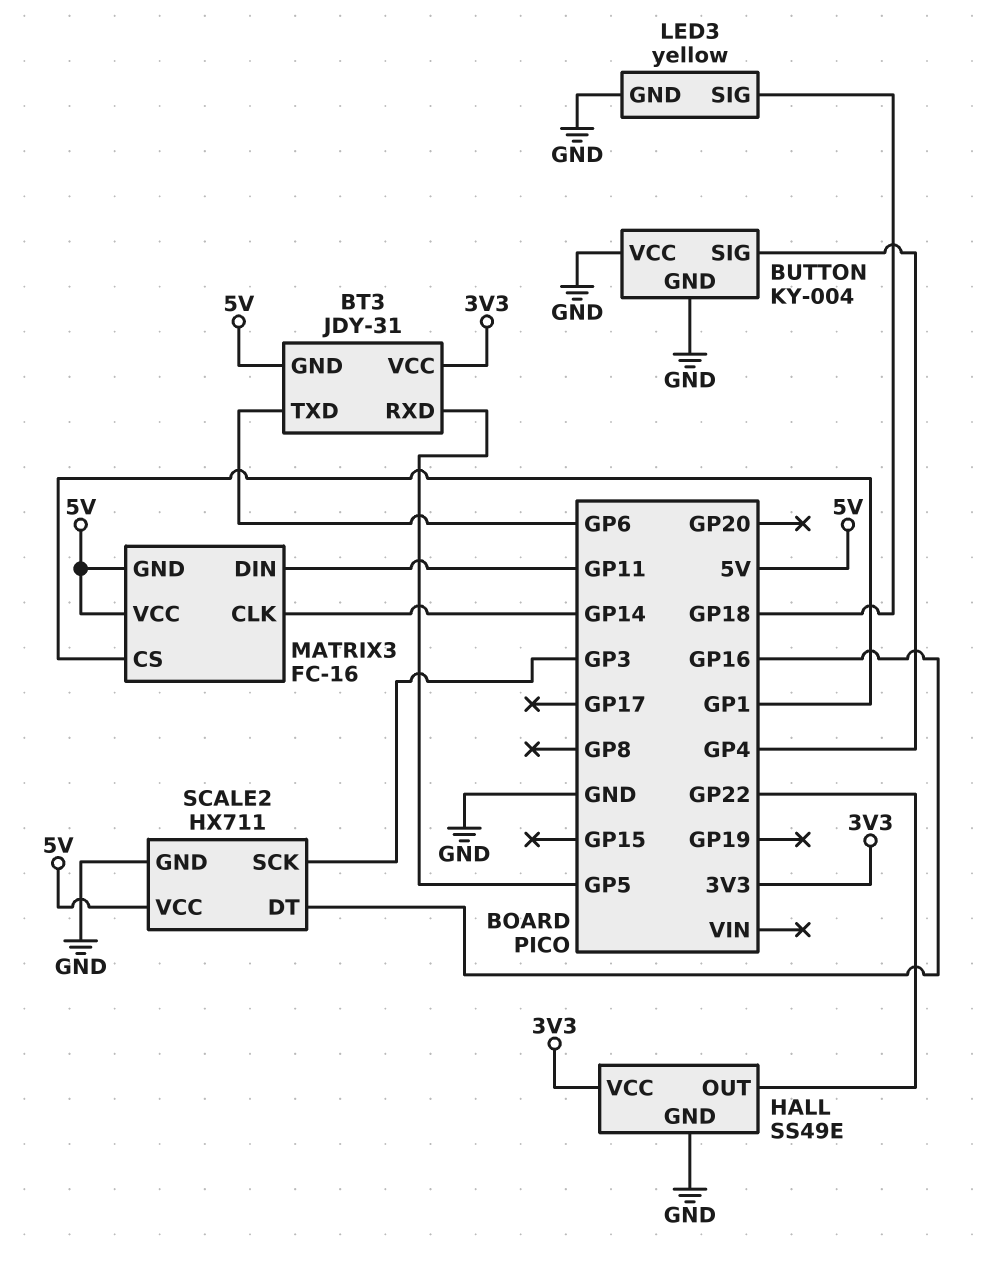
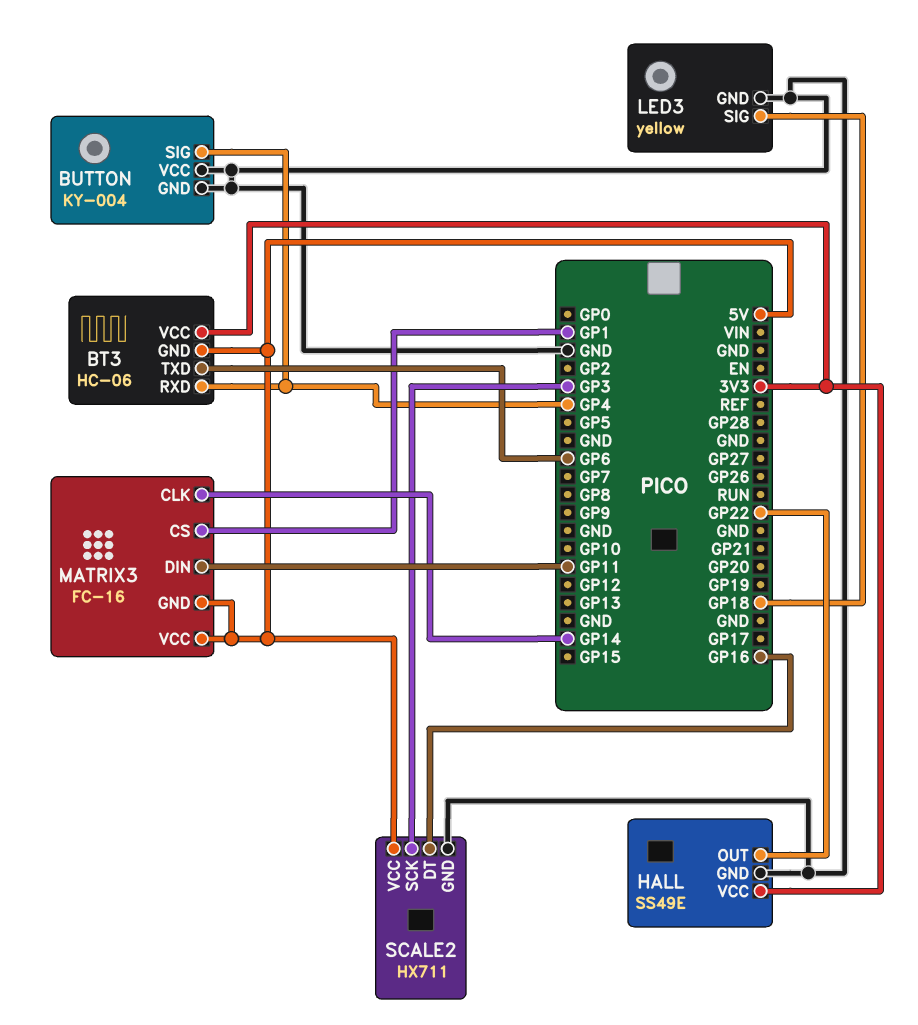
BT3: JDY-31 -> HC-06
BT3 pin RXD: GP5 -> GP4

